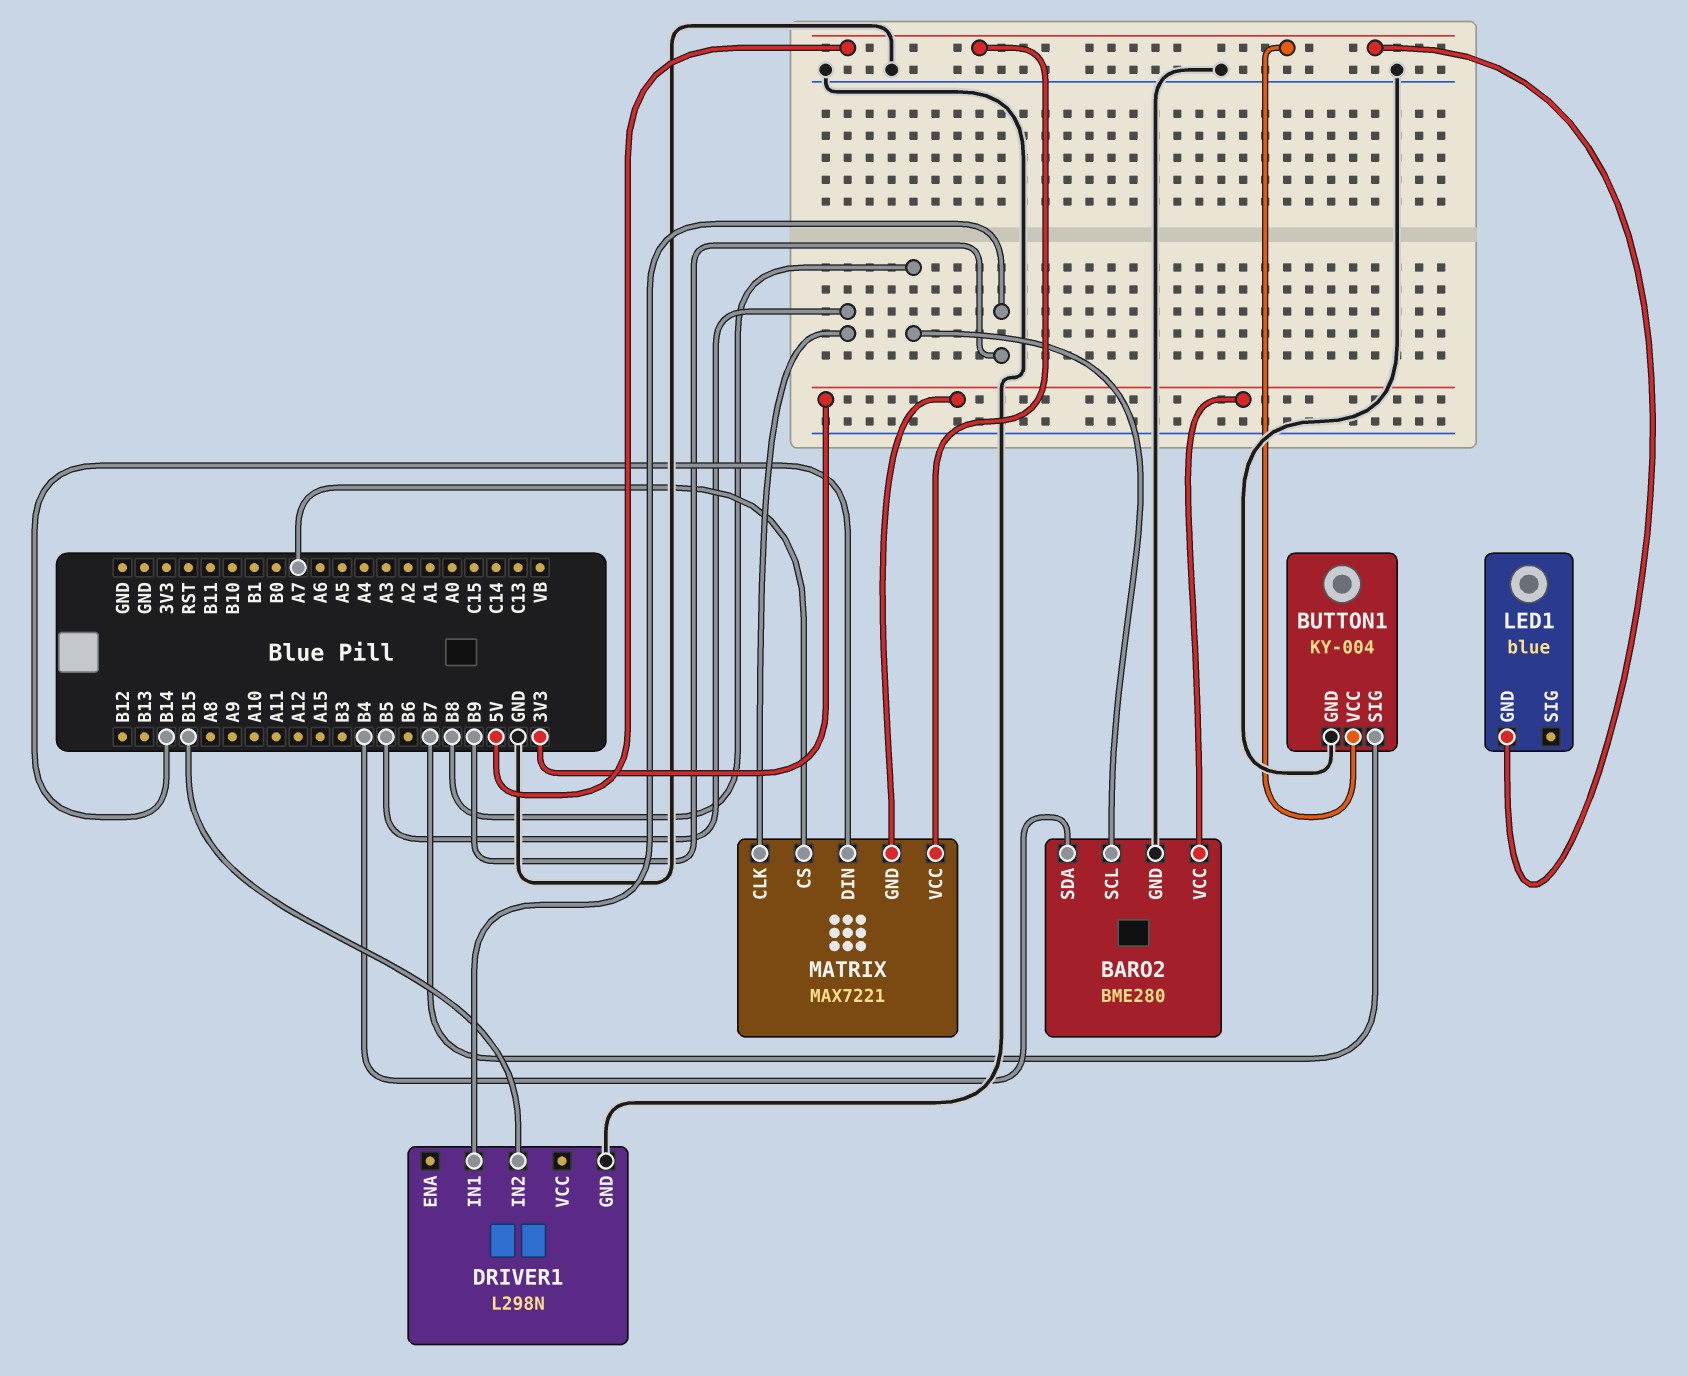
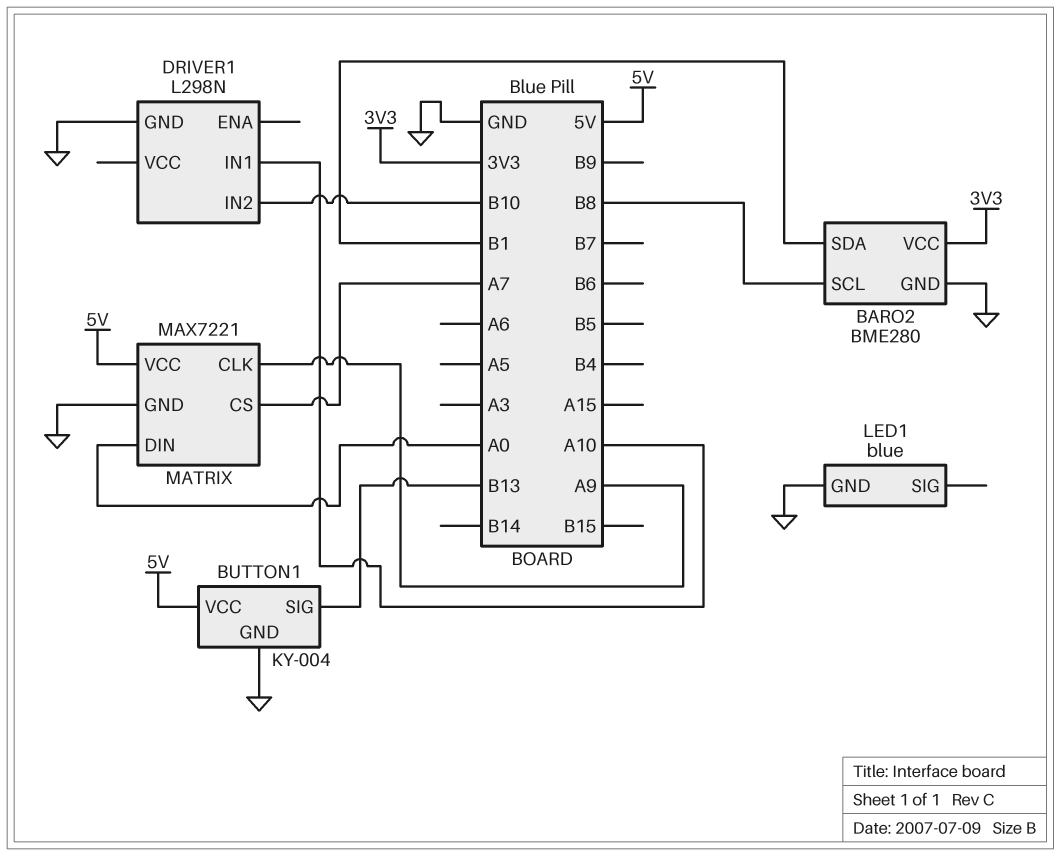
BARO2 pin SDA: B4 -> B1
BUTTON1 pin SIG: B7 -> B13
DRIVER1 pin IN1: B9 -> A10
DRIVER1 pin IN2: B15 -> B10
LED1 pin GND: 5V -> GND
MATRIX pin CLK: B5 -> A9
MATRIX pin DIN: B14 -> A0
MATRIX pin GND: 3V3 -> GND

